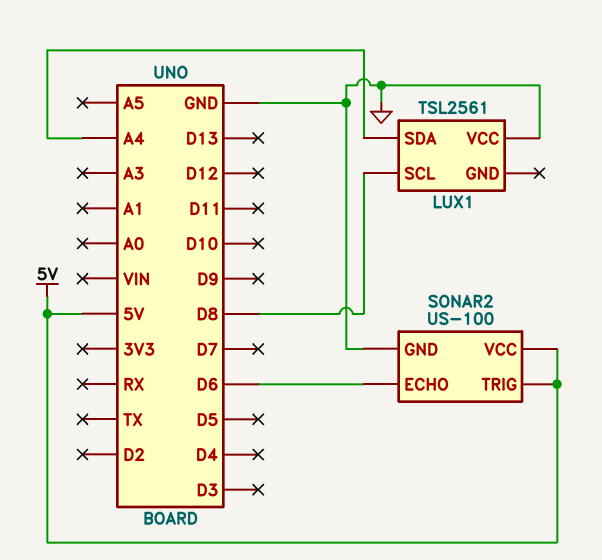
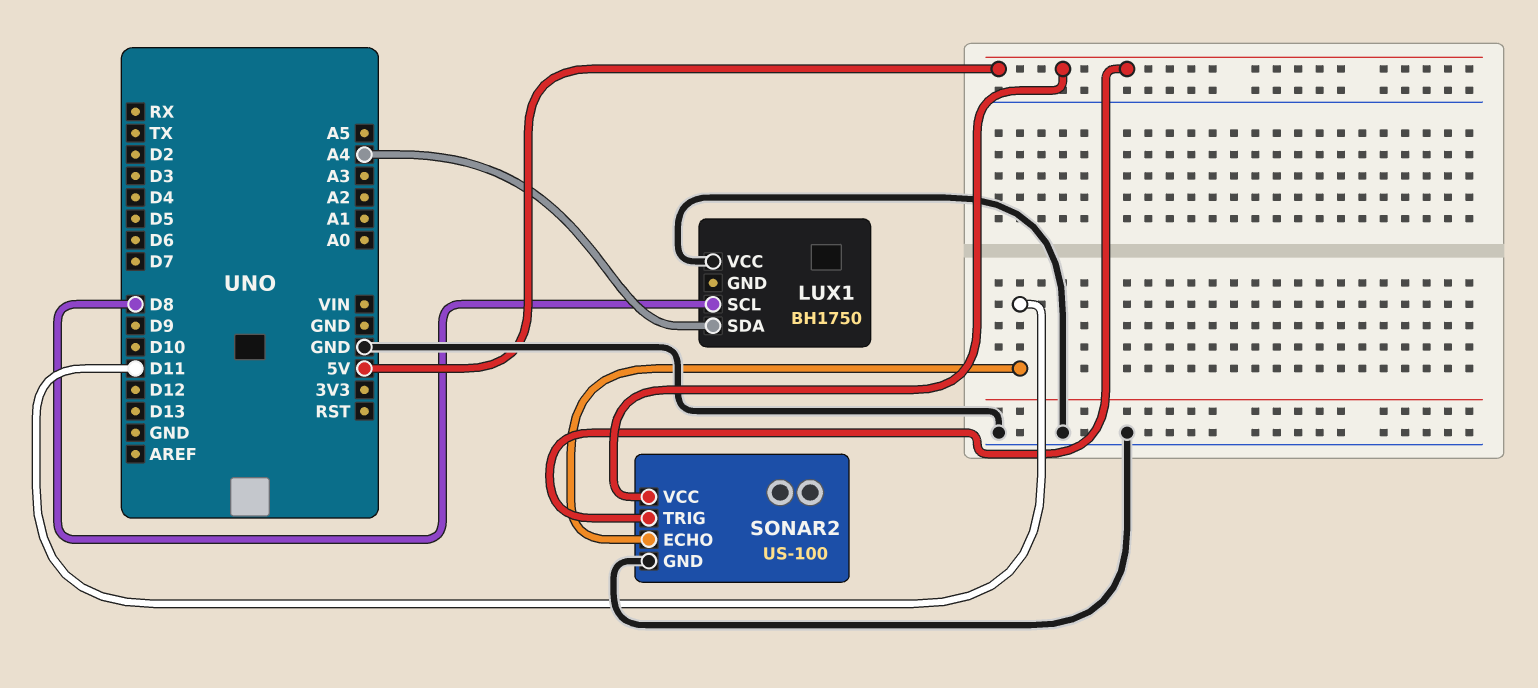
LUX1: TSL2561 -> BH1750
SONAR2 pin ECHO: D6 -> D11

